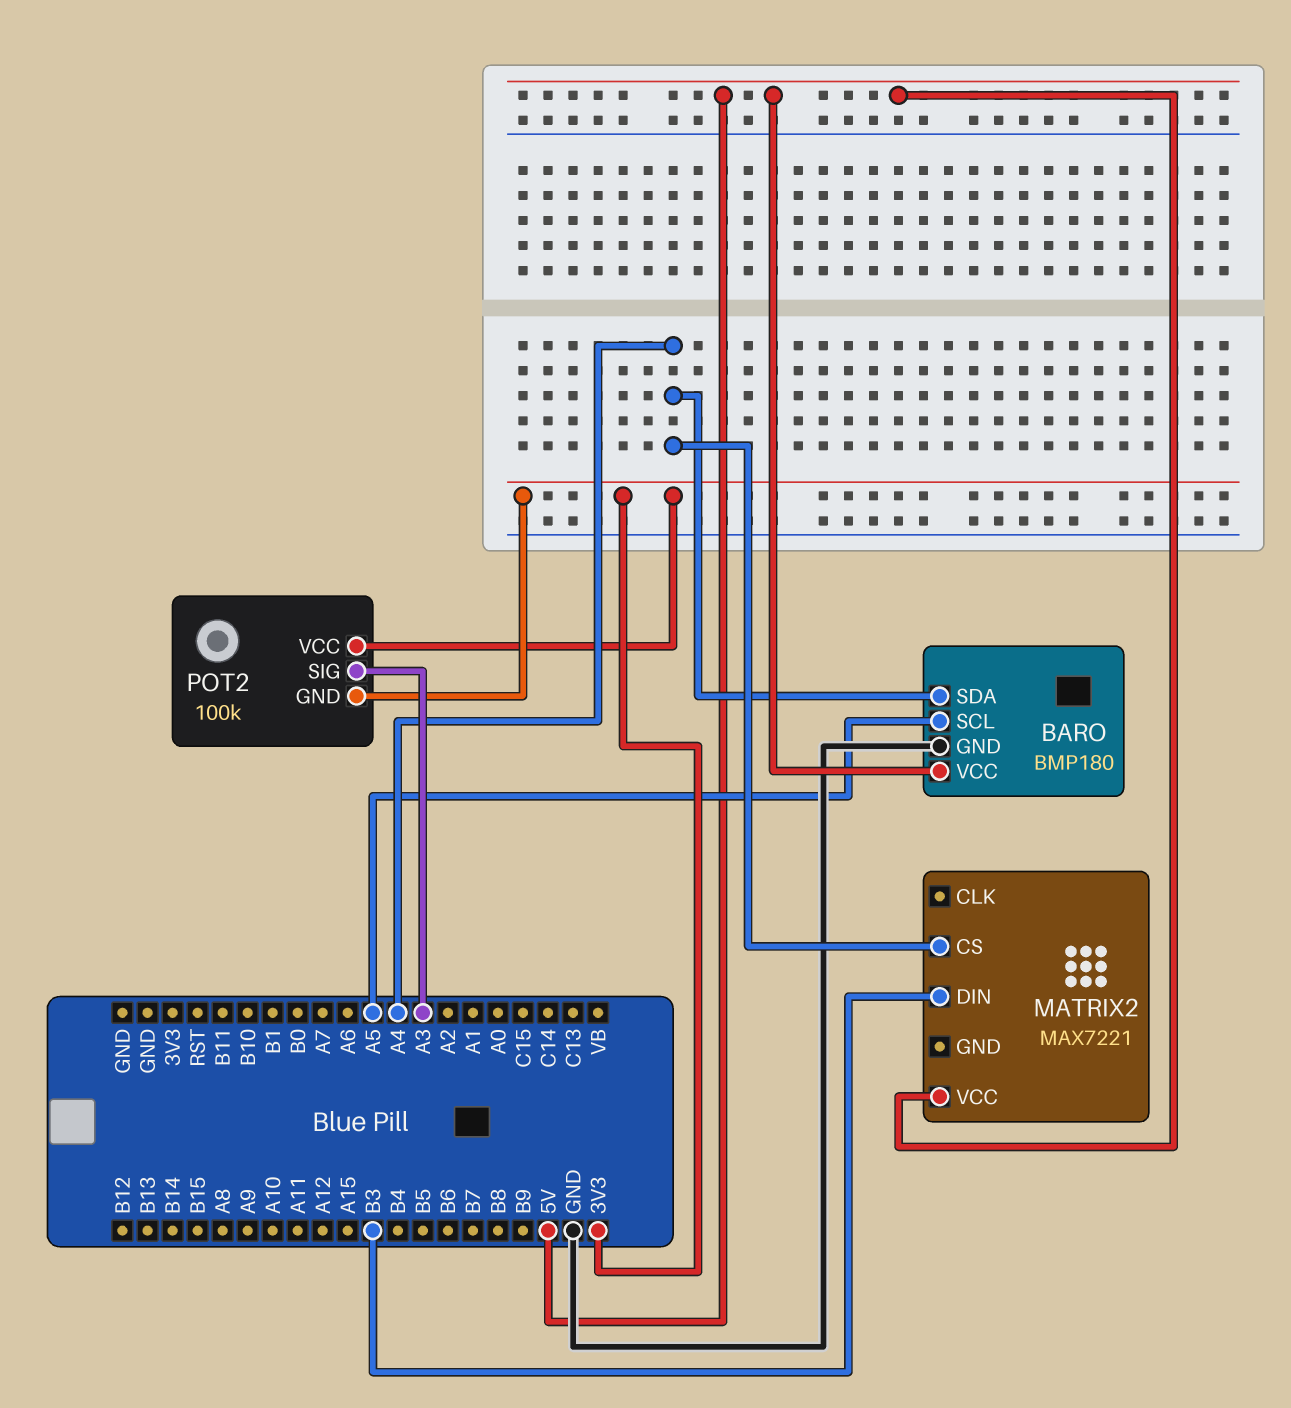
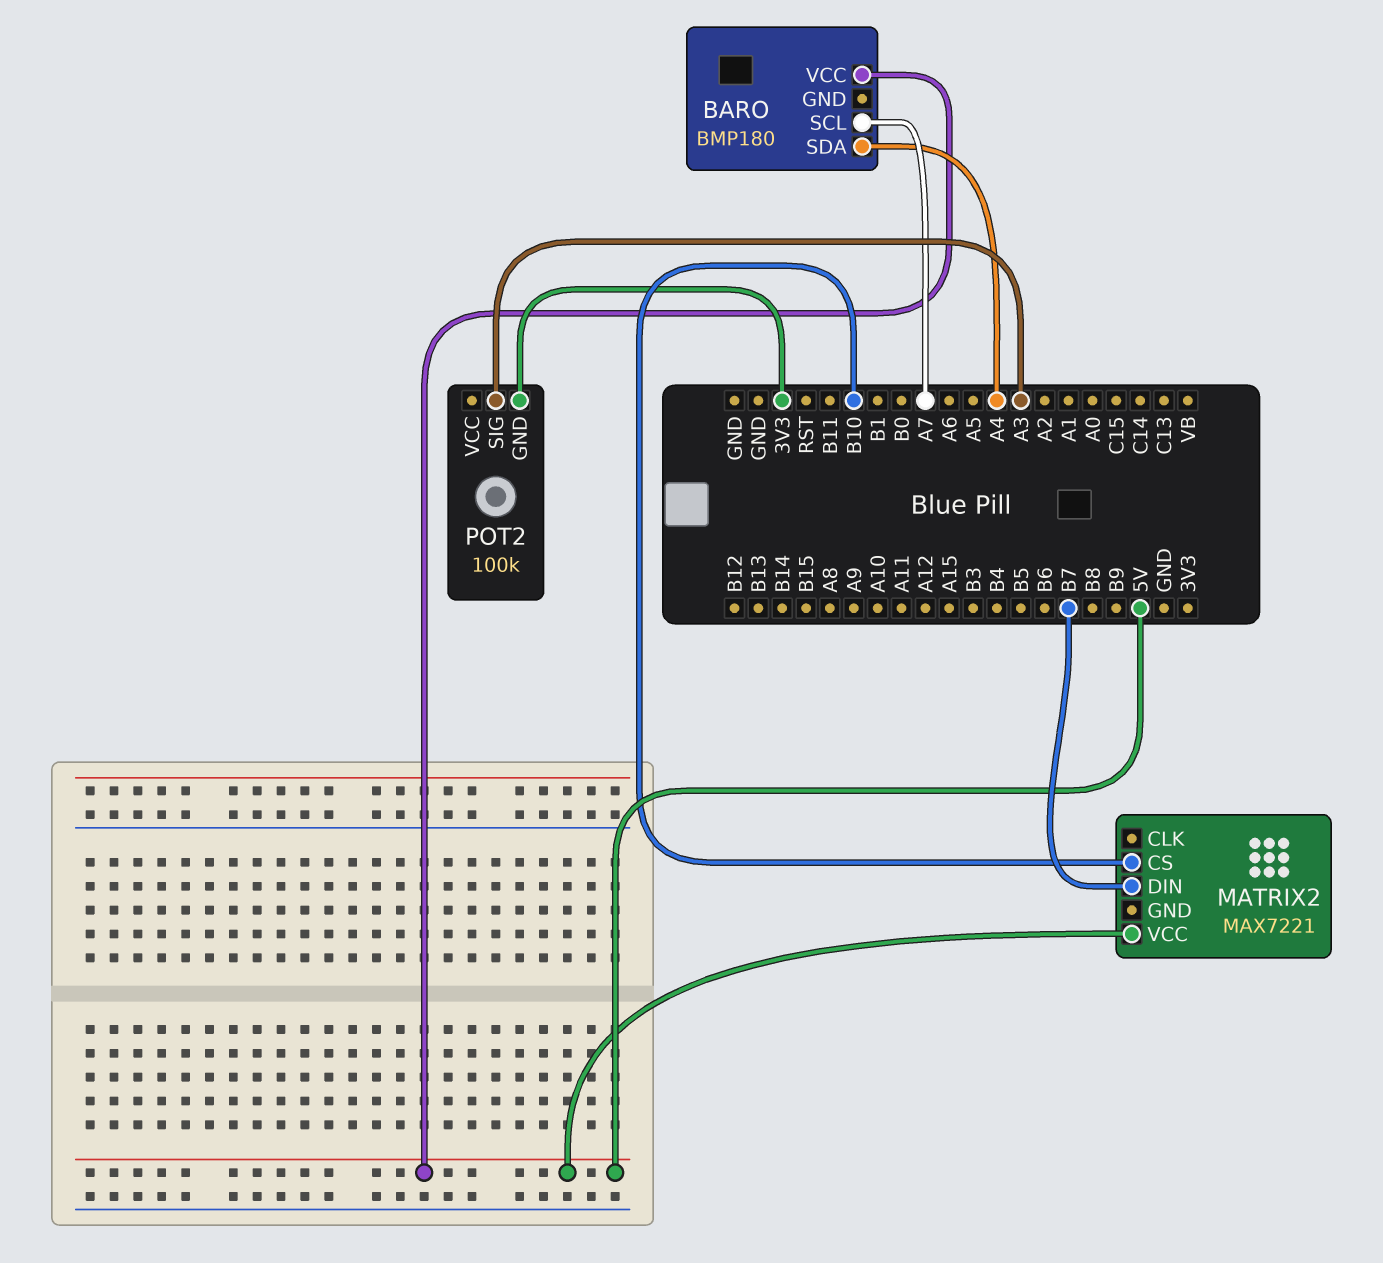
BARO pin GND: GND -> none
BARO pin SCL: A5 -> A7
MATRIX2 pin CS: A4 -> B10
MATRIX2 pin DIN: B3 -> B7
POT2 pin VCC: 3V3 -> none

